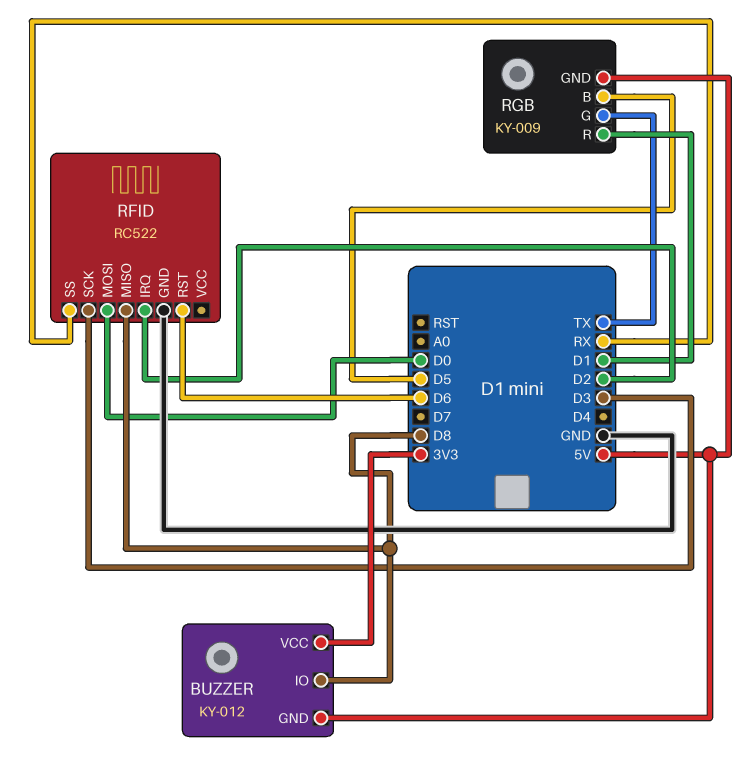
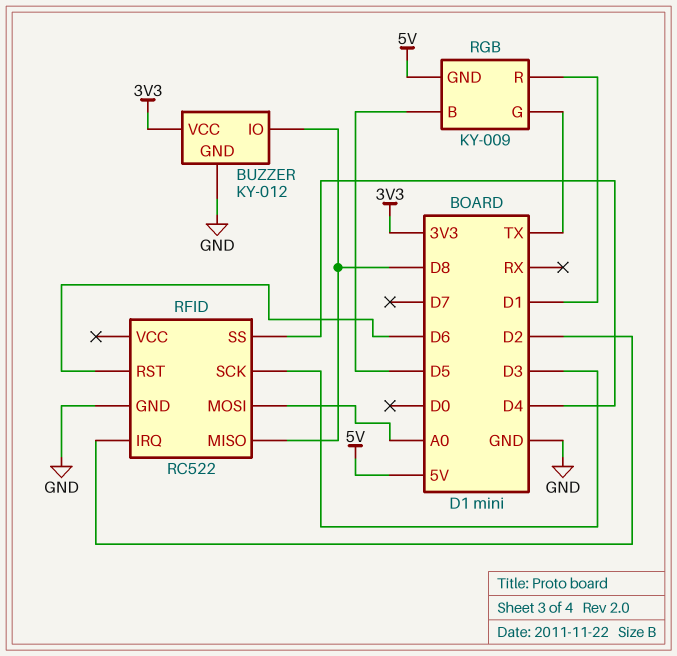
BUZZER pin GND: 5V -> GND
RFID pin MOSI: D0 -> A0
RFID pin SS: RX -> D4

